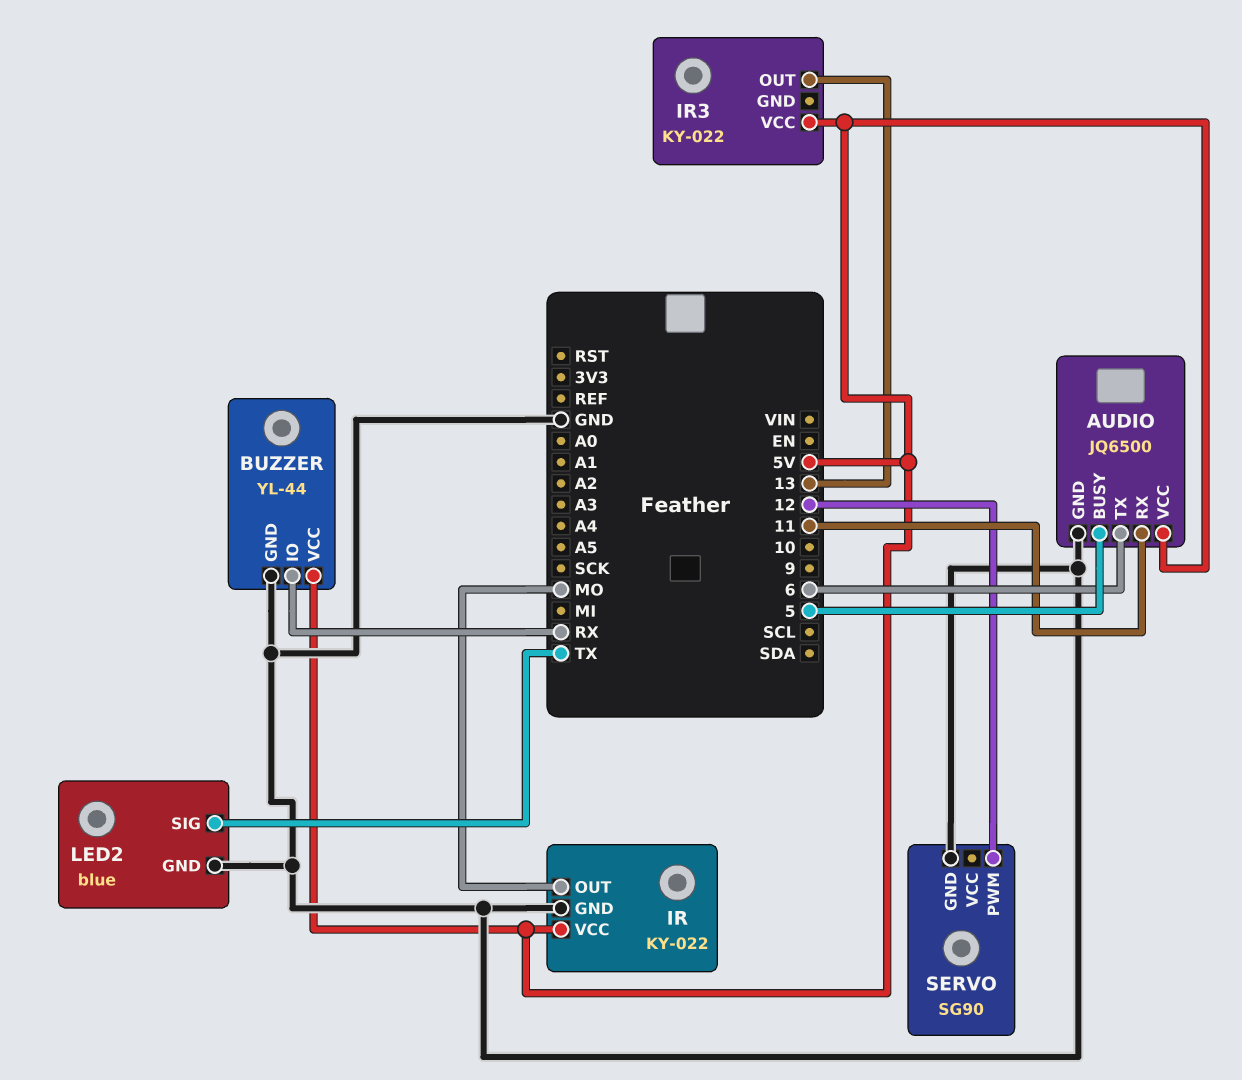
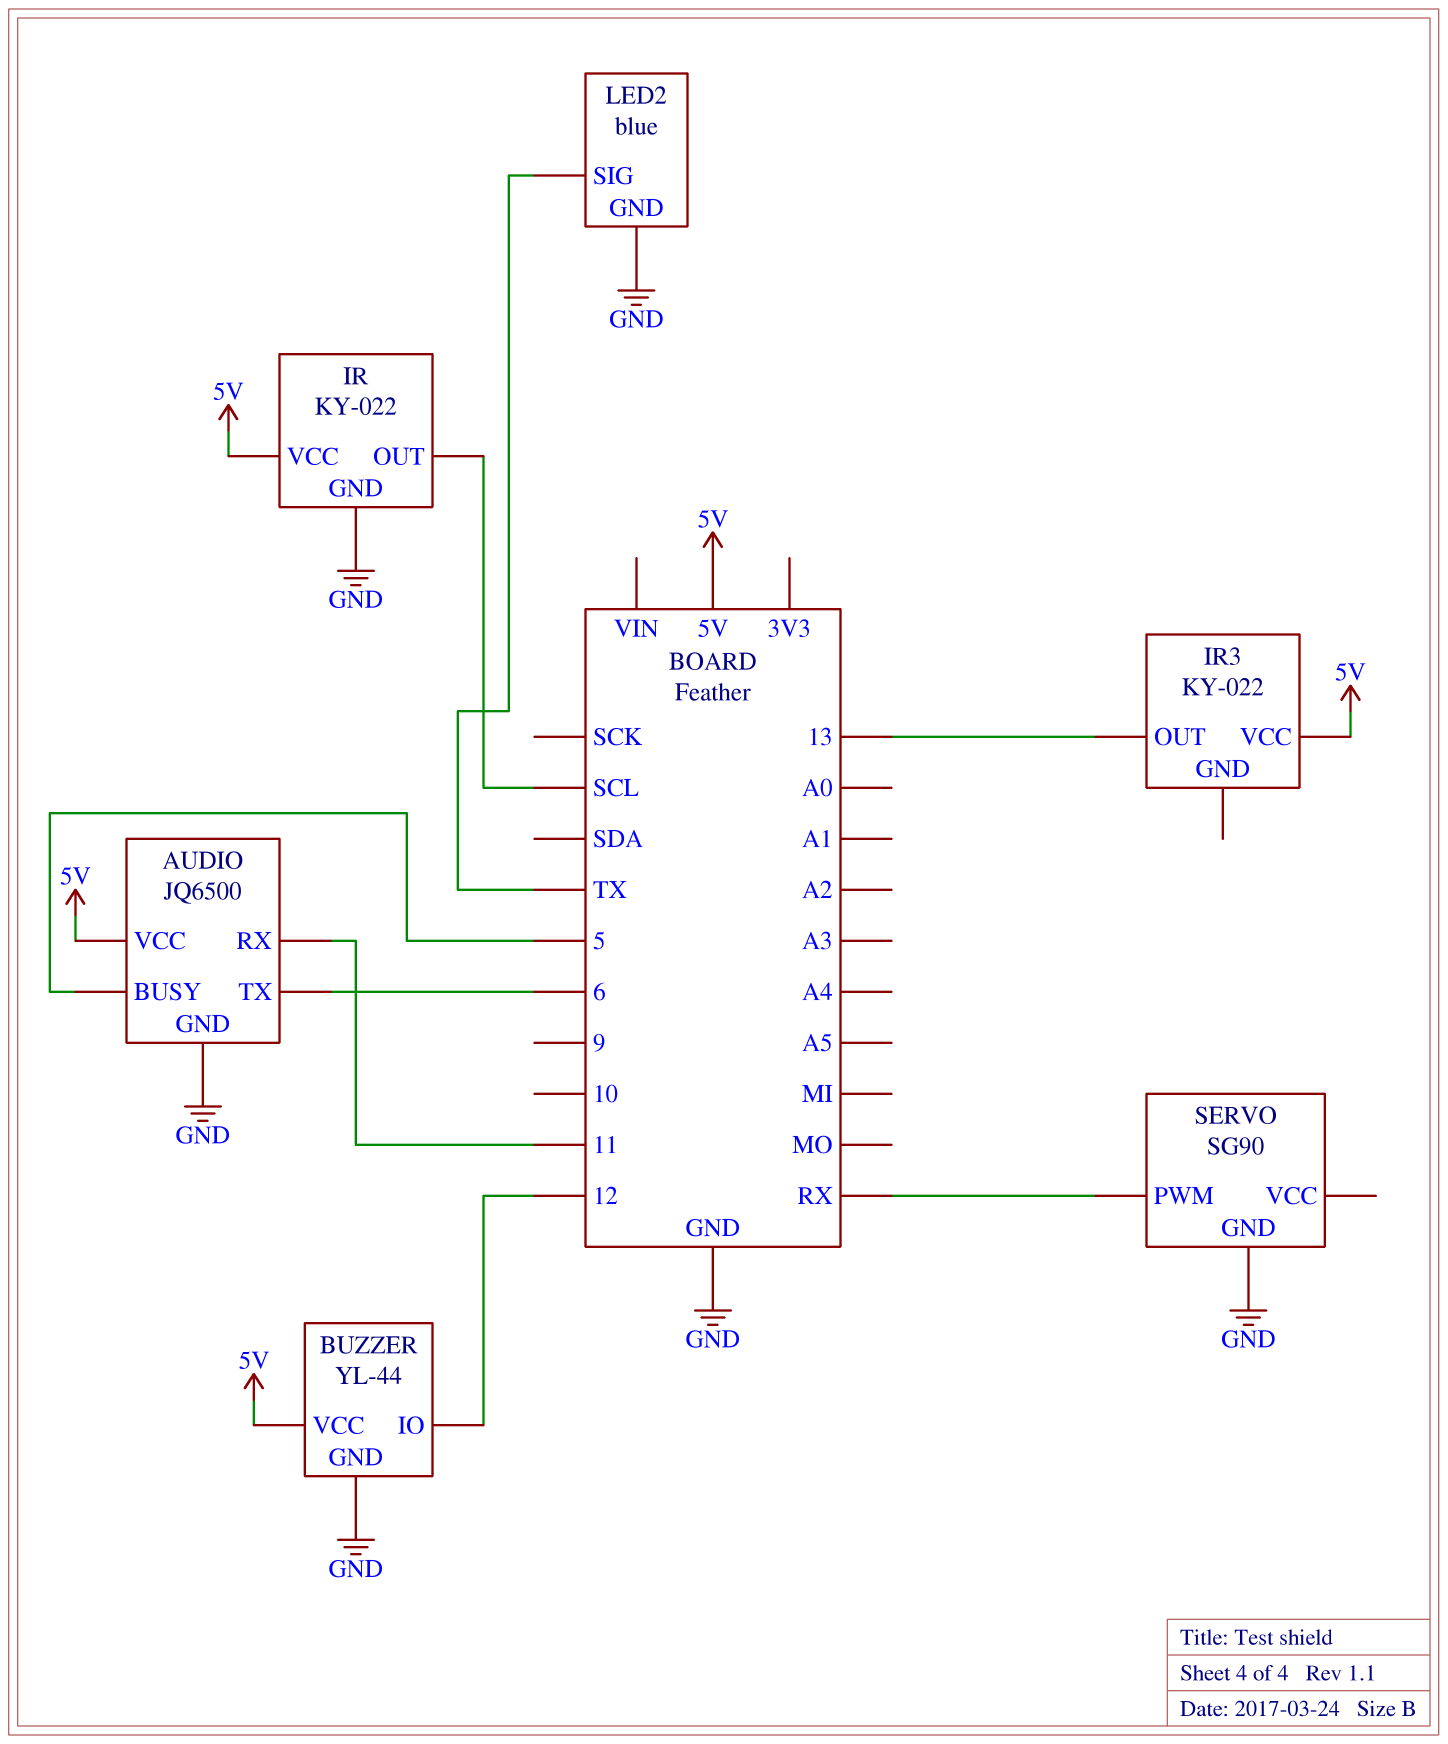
BUZZER pin IO: RX -> 12
IR pin OUT: MO -> SCL
SERVO pin PWM: 12 -> RX

